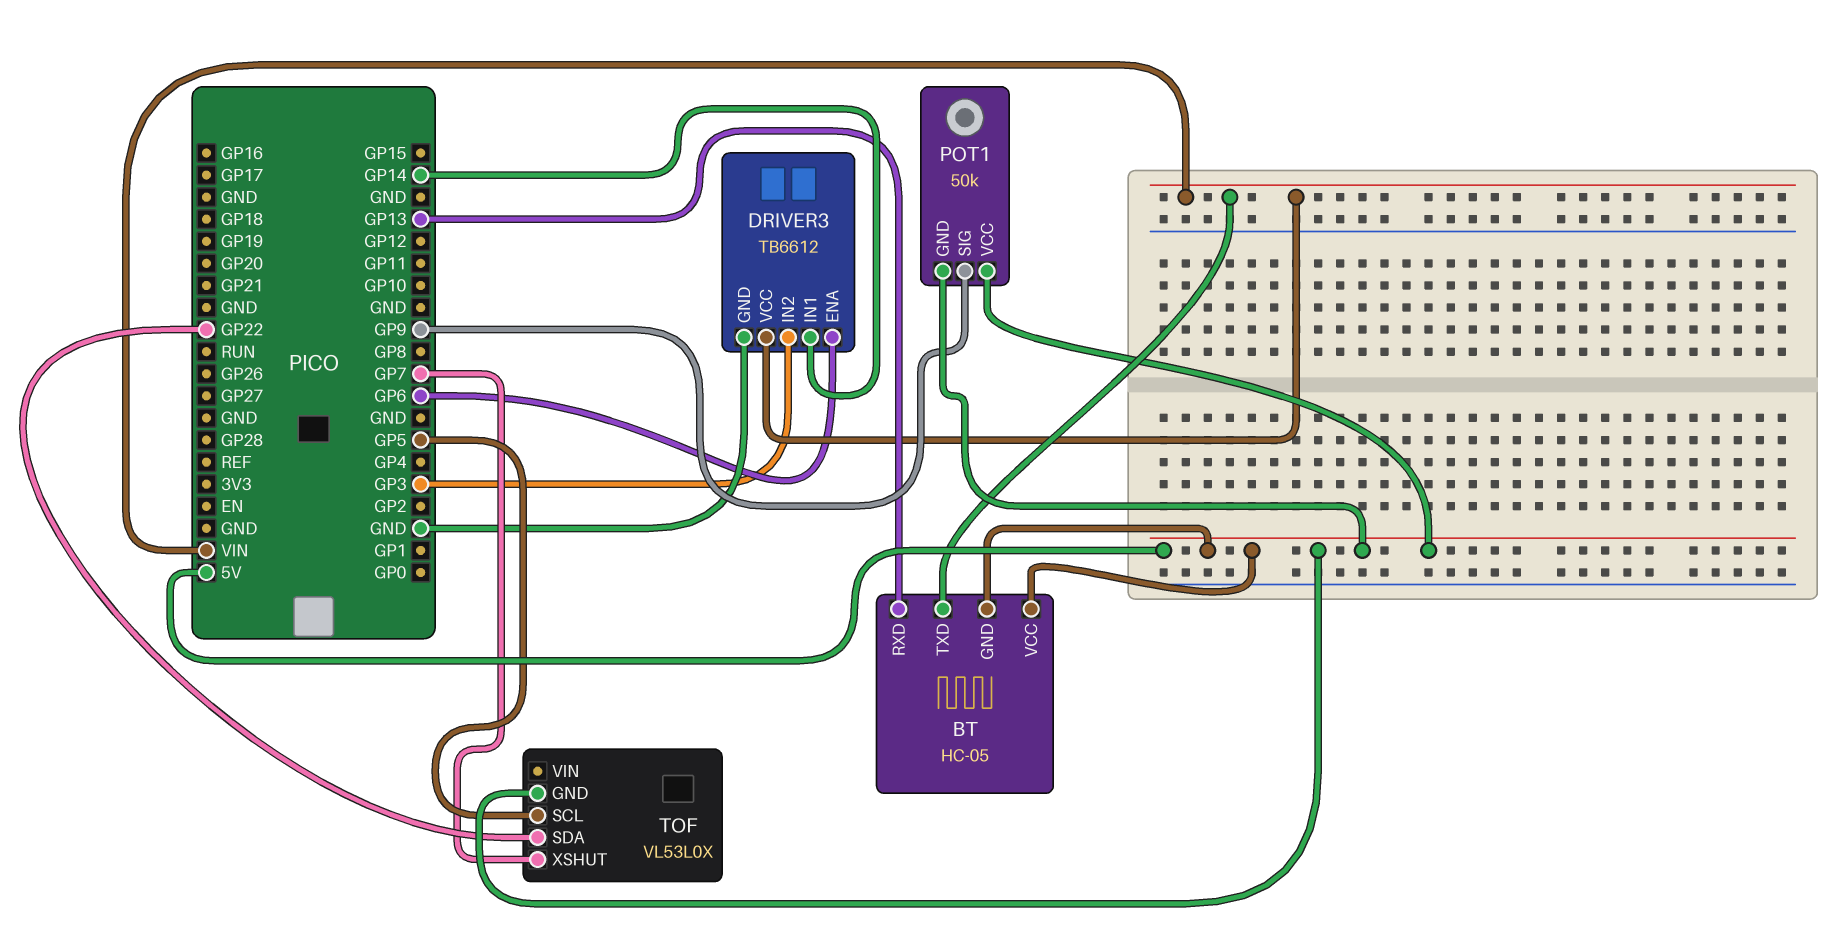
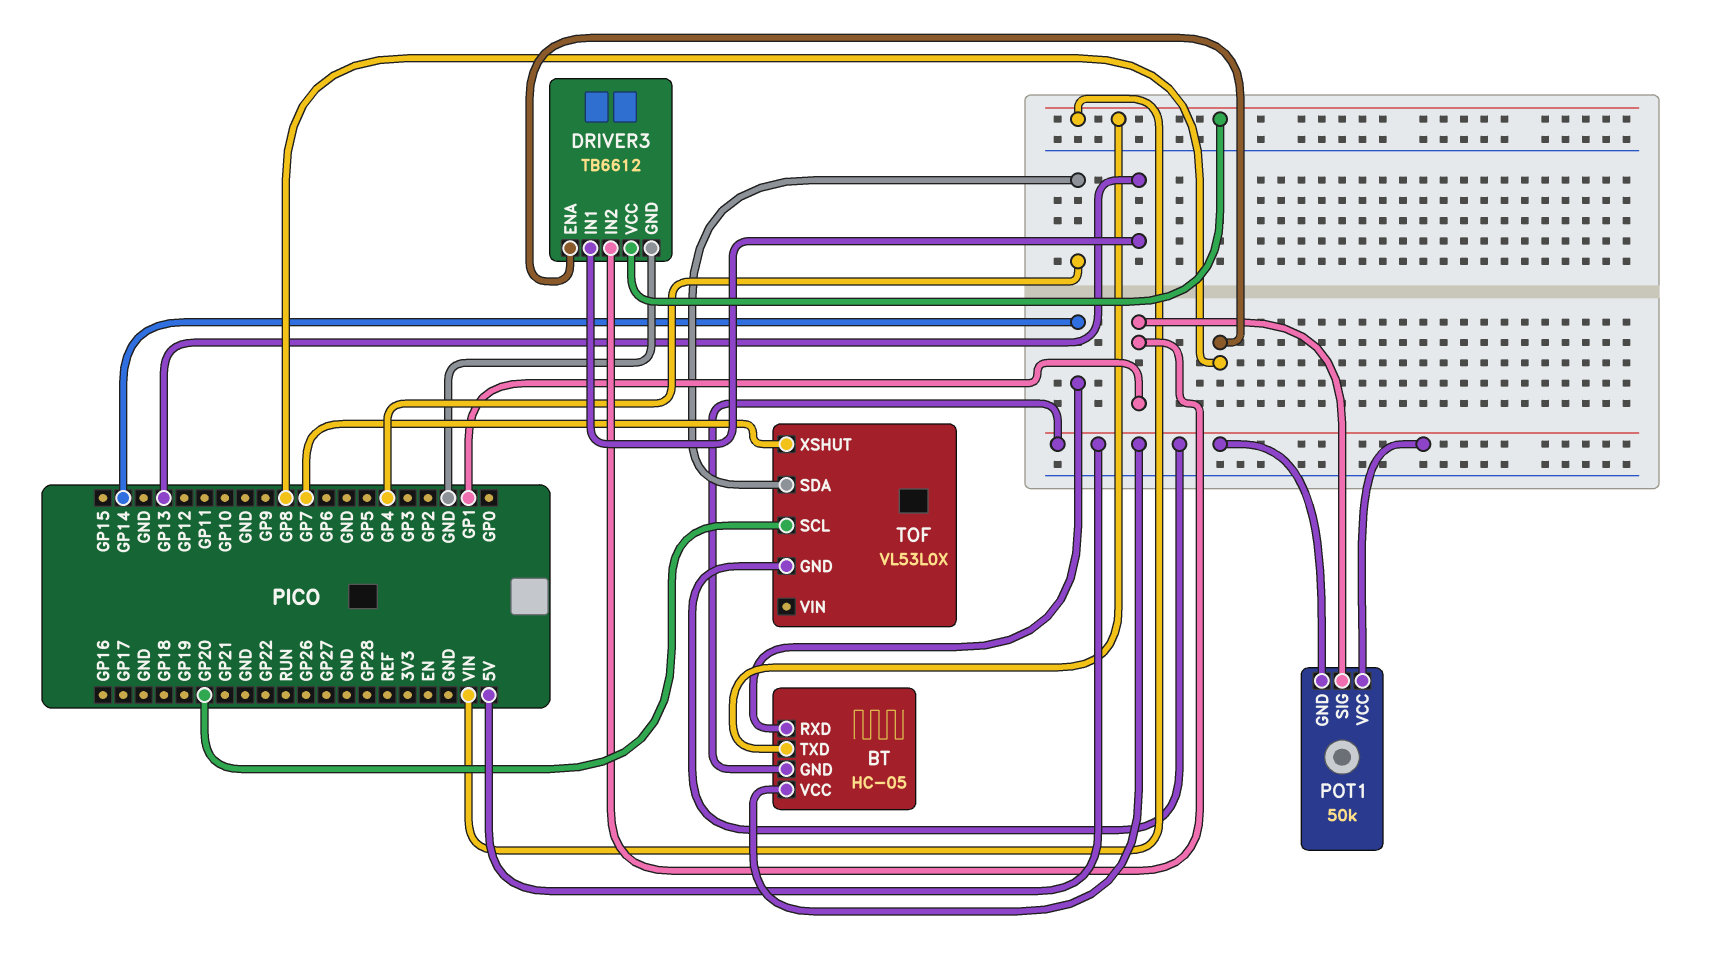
BT pin RXD: GP13 -> GP14
DRIVER3 pin ENA: GP6 -> GP8
DRIVER3 pin IN1: GP14 -> GP13
DRIVER3 pin IN2: GP3 -> GP1
POT1 pin SIG: GP9 -> GP1
TOF pin SCL: GP5 -> GP20
TOF pin SDA: GP22 -> GP4

